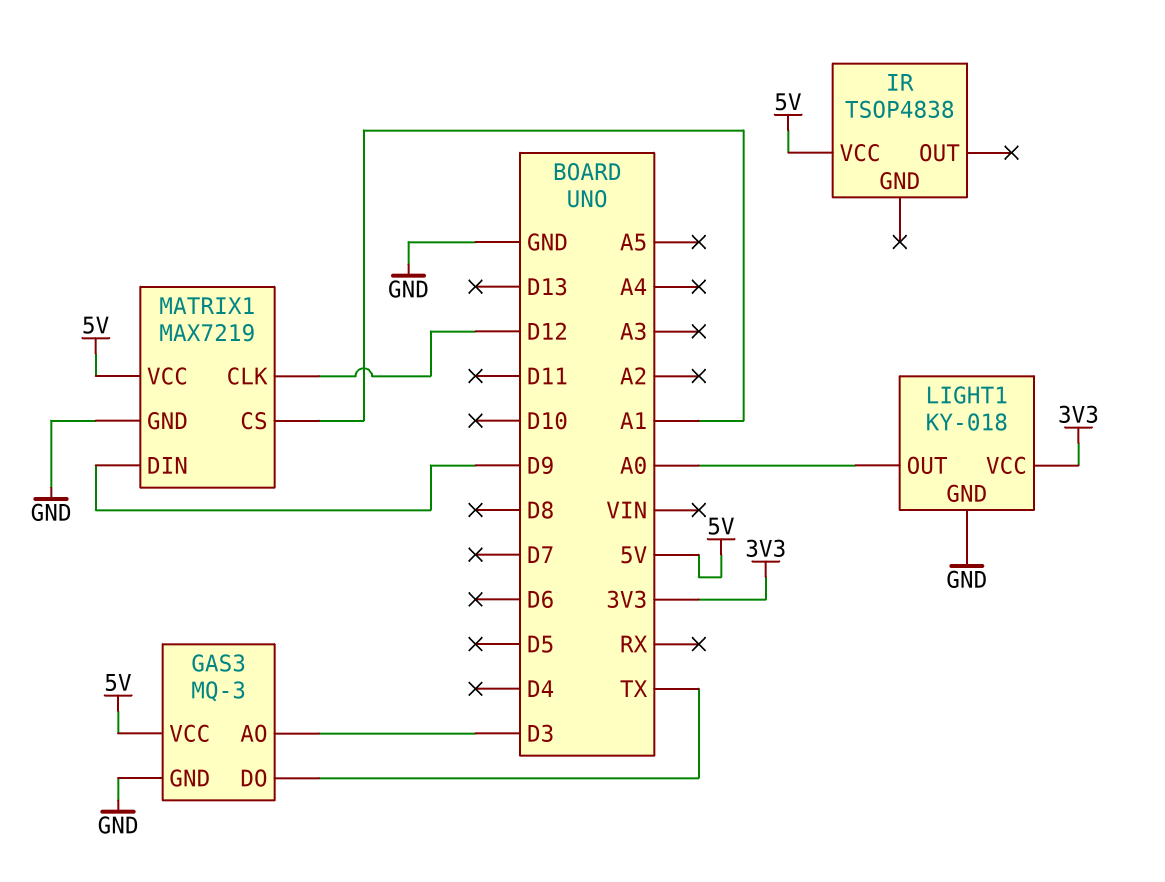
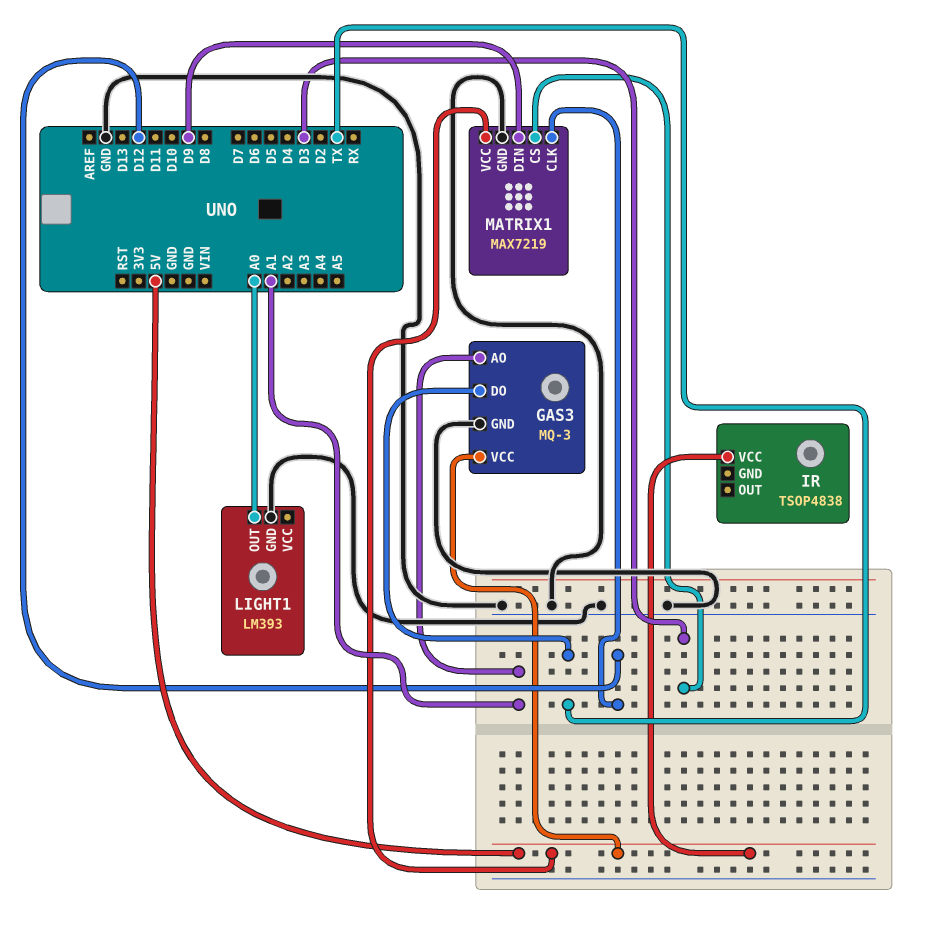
GAS3 pin AO: D3 -> A1
LIGHT1: KY-018 -> LM393
LIGHT1 pin VCC: 3V3 -> none
MATRIX1 pin CS: A1 -> D3

